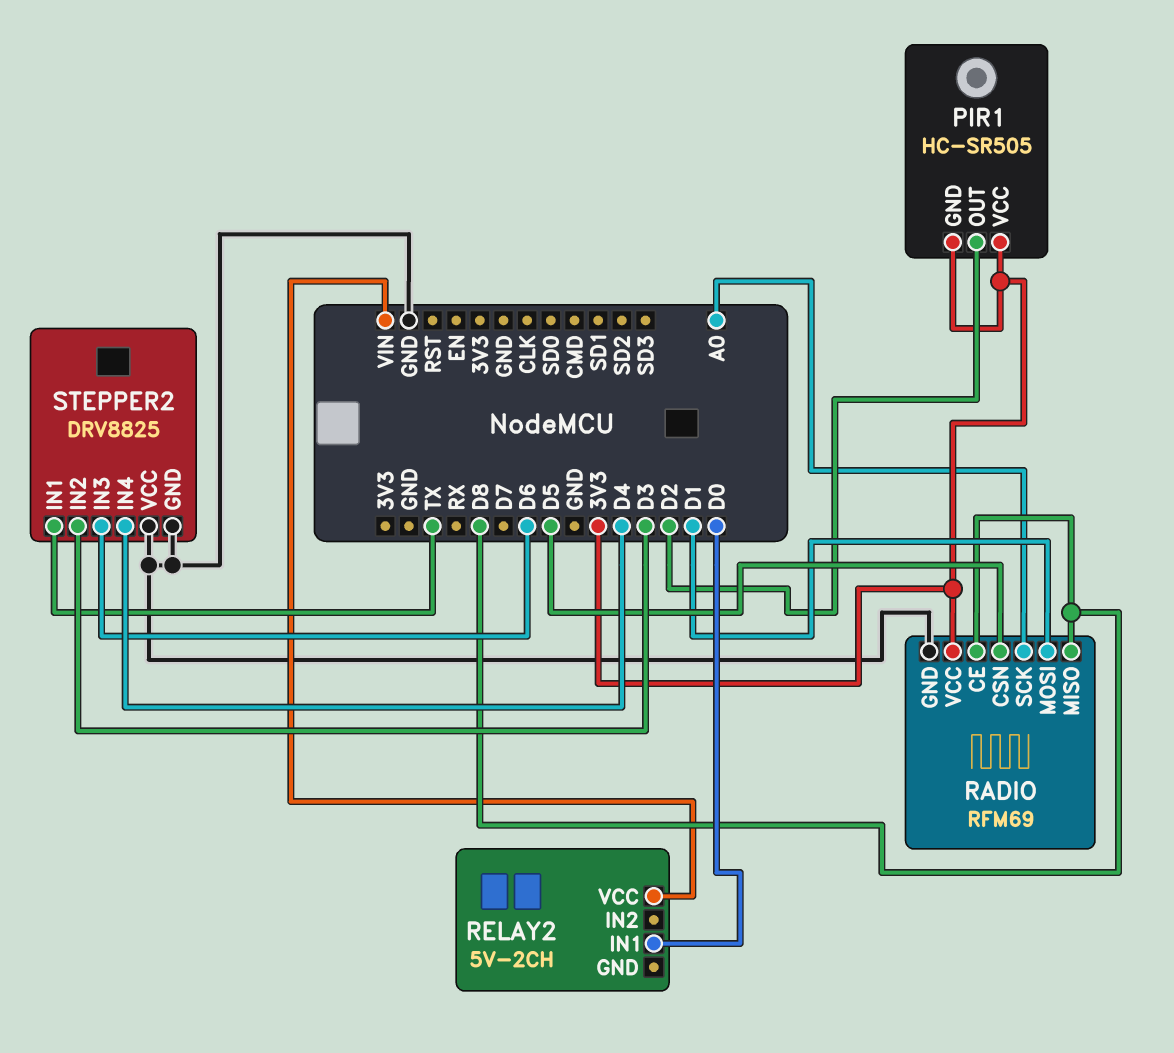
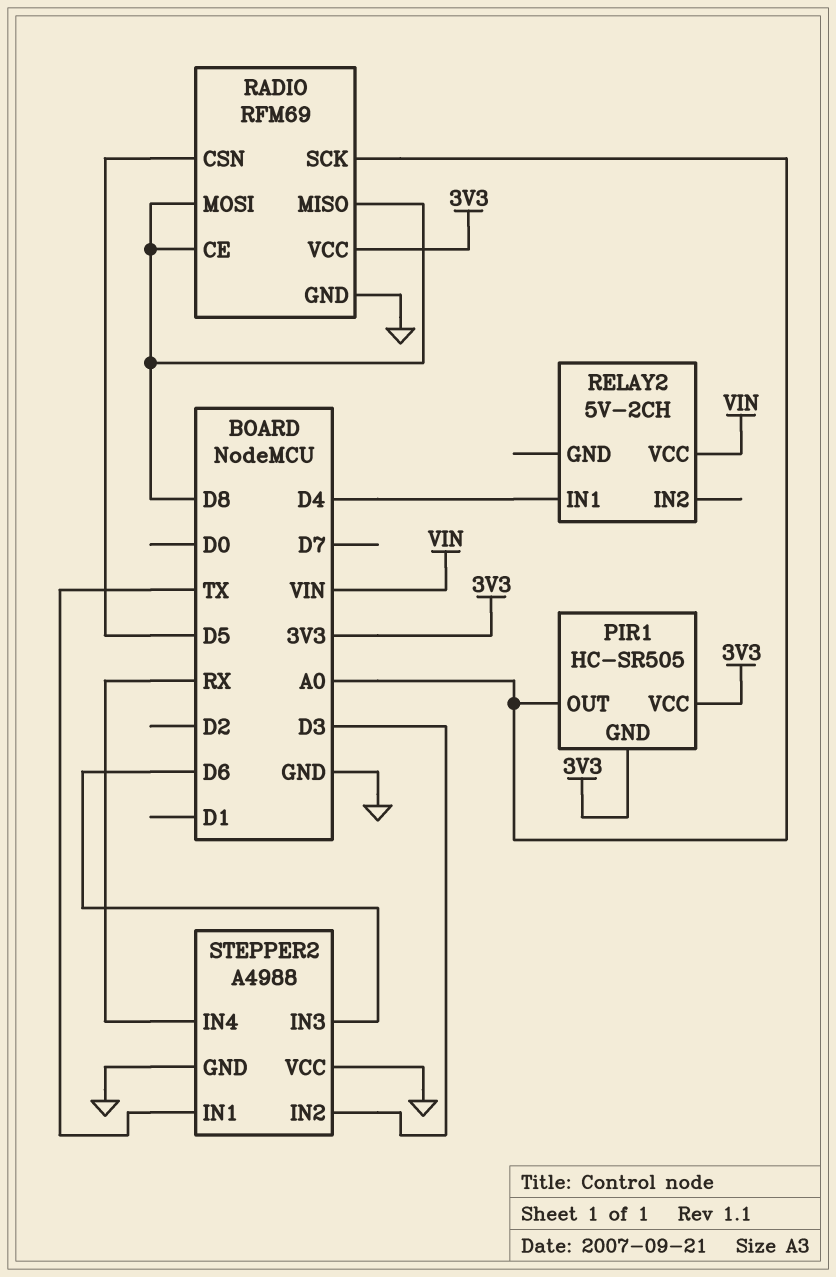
PIR1 pin OUT: D2 -> A0
RADIO pin MOSI: D1 -> D8
RELAY2 pin IN1: D0 -> D4
STEPPER2: DRV8825 -> A4988
STEPPER2 pin IN4: D4 -> RX

